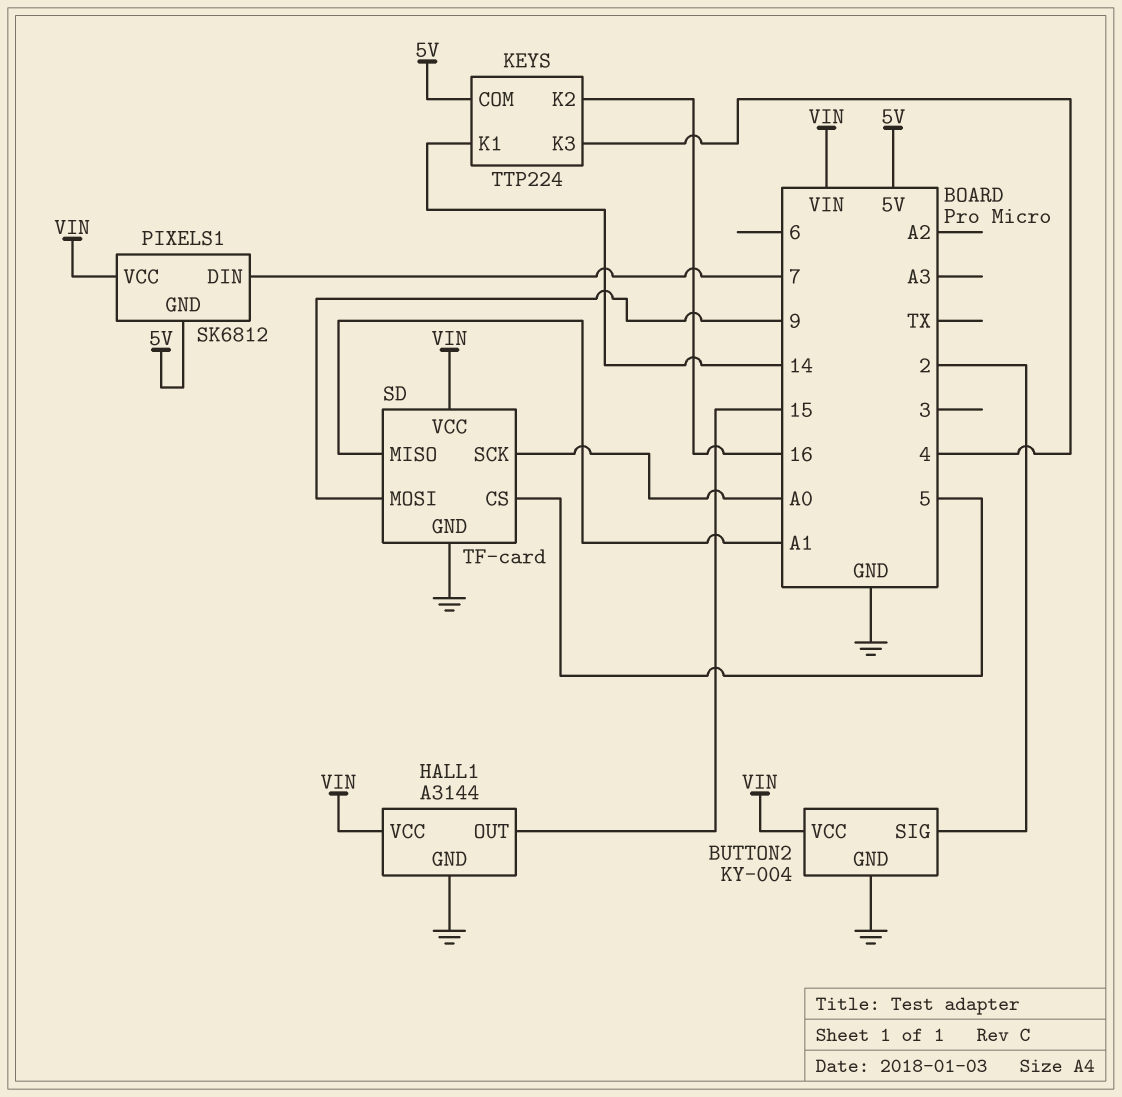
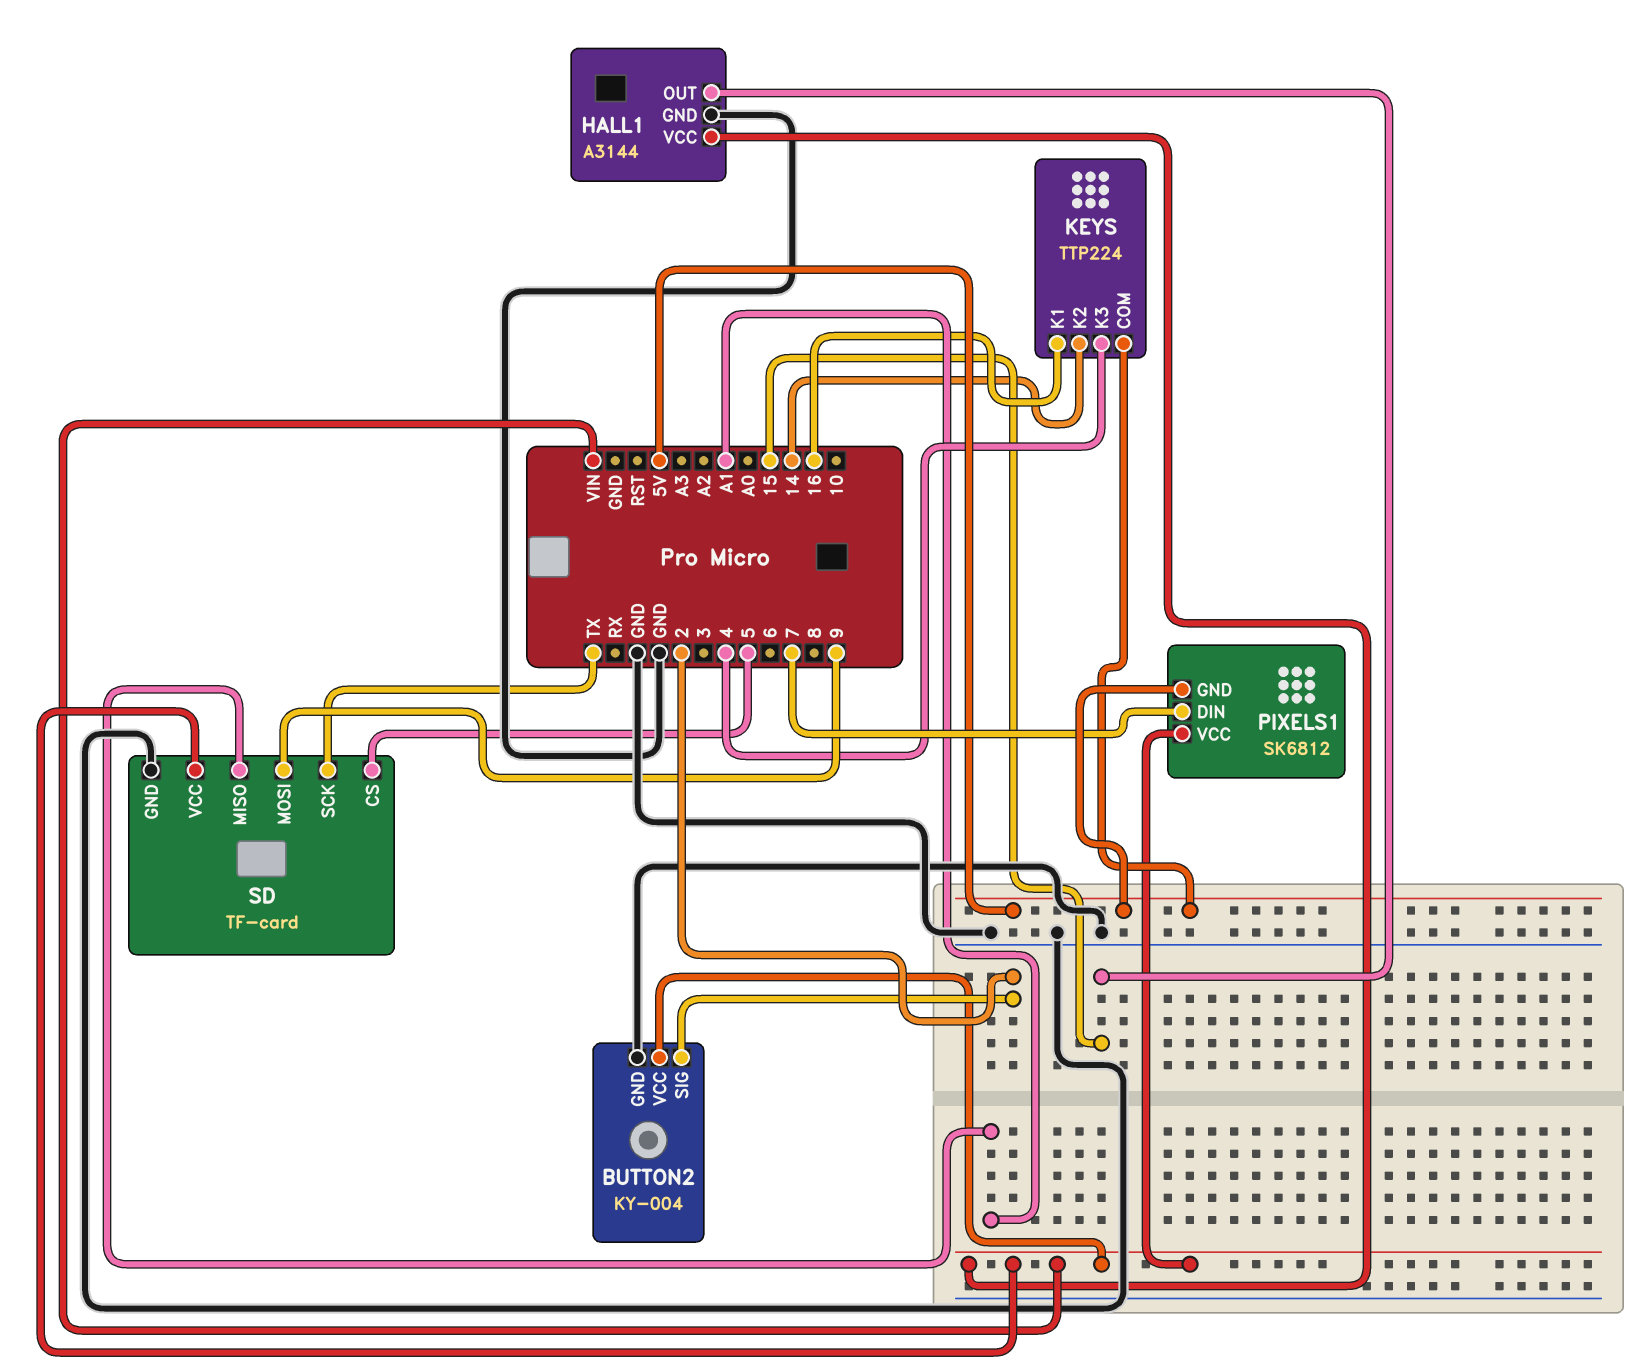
KEYS pin K1: 14 -> 16
KEYS pin K2: 16 -> 14
SD pin SCK: A0 -> TX

